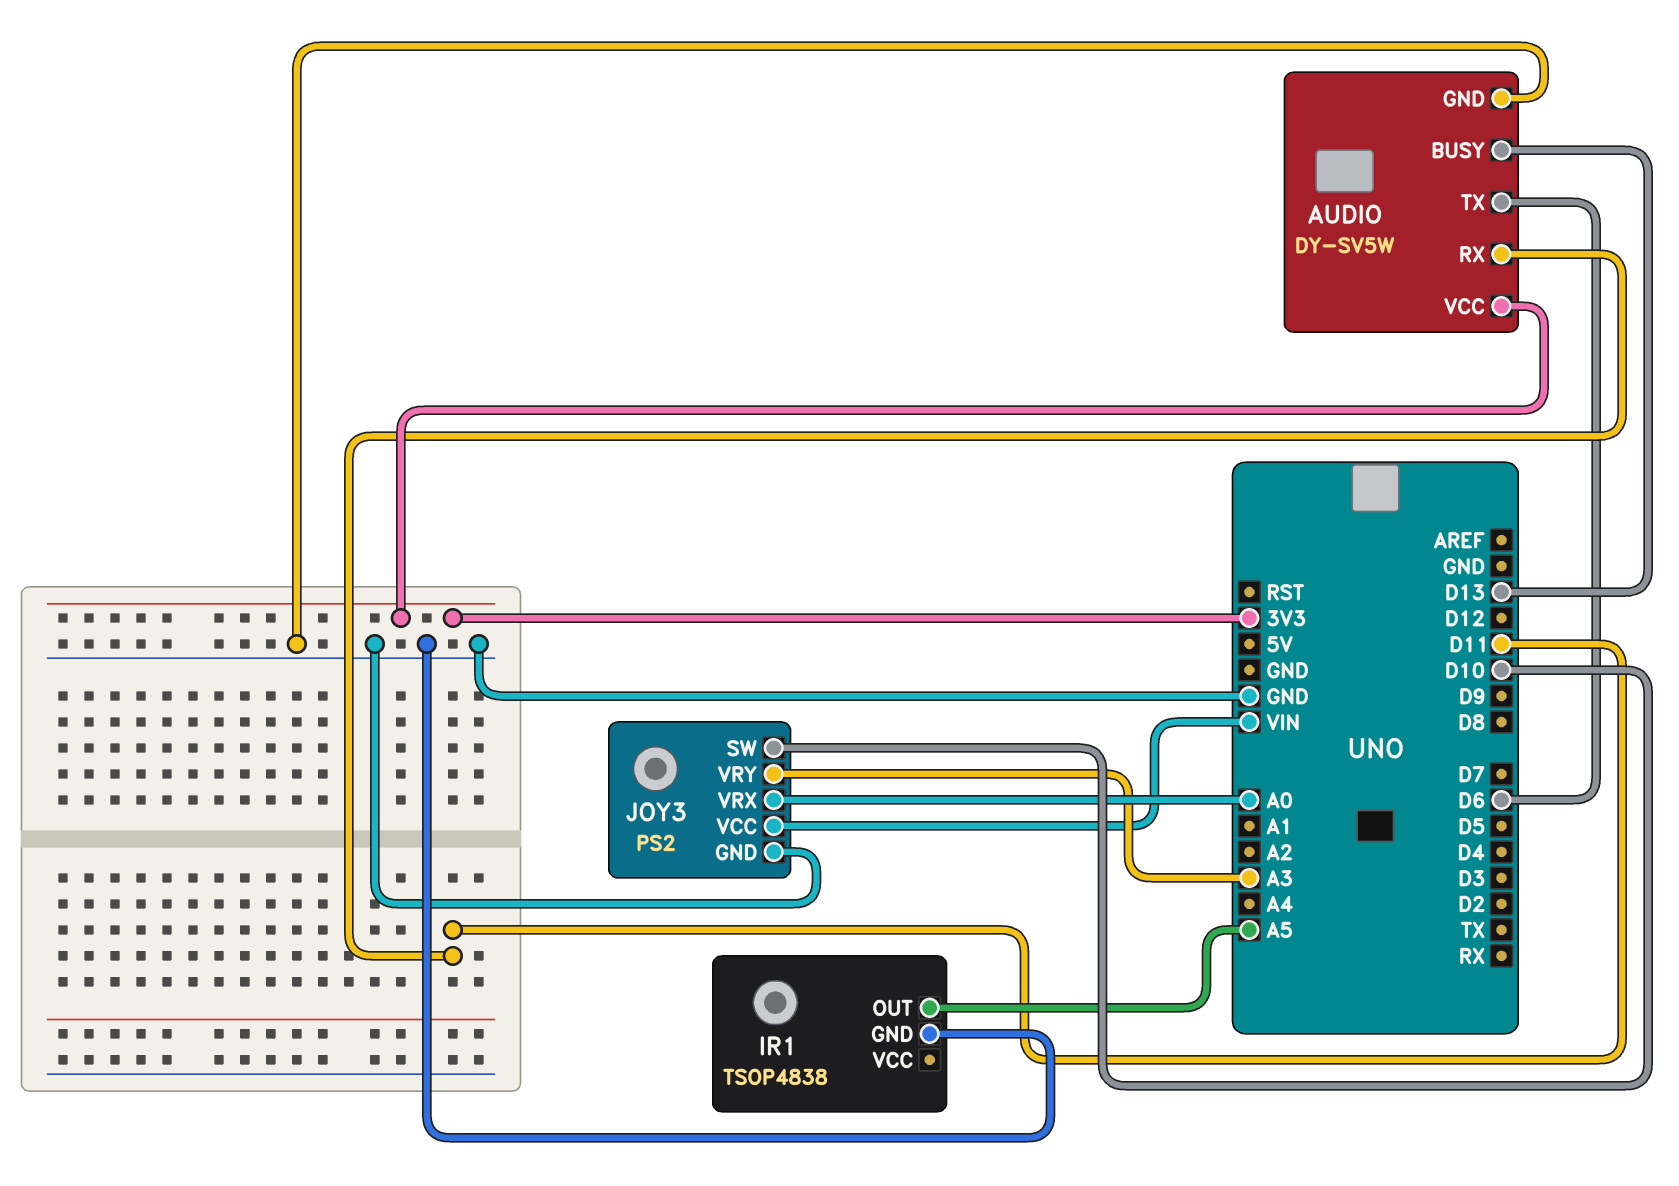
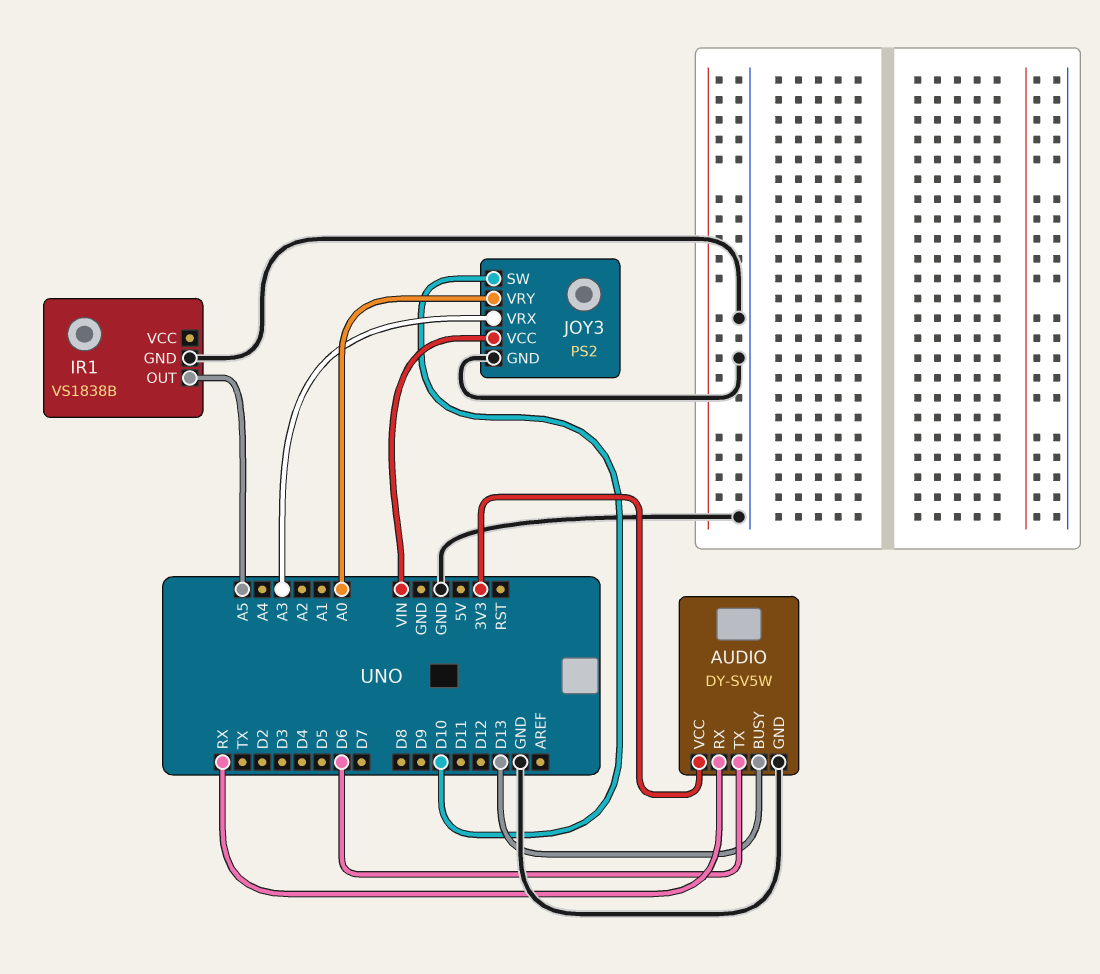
AUDIO pin RX: D11 -> RX
IR1: TSOP4838 -> VS1838B
JOY3 pin VRX: A0 -> A3
JOY3 pin VRY: A3 -> A0

